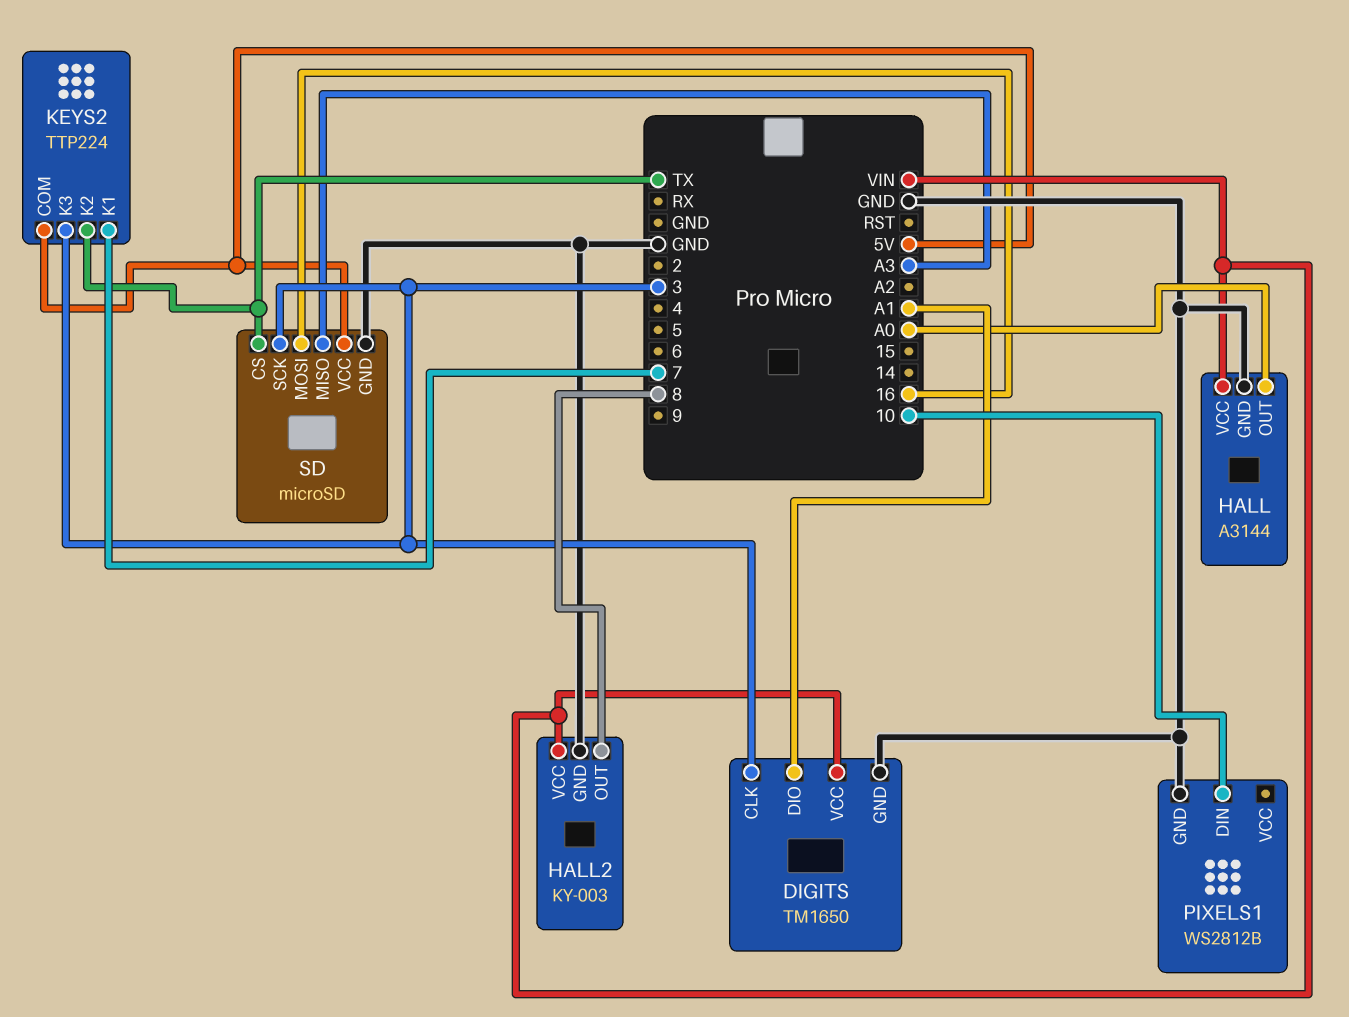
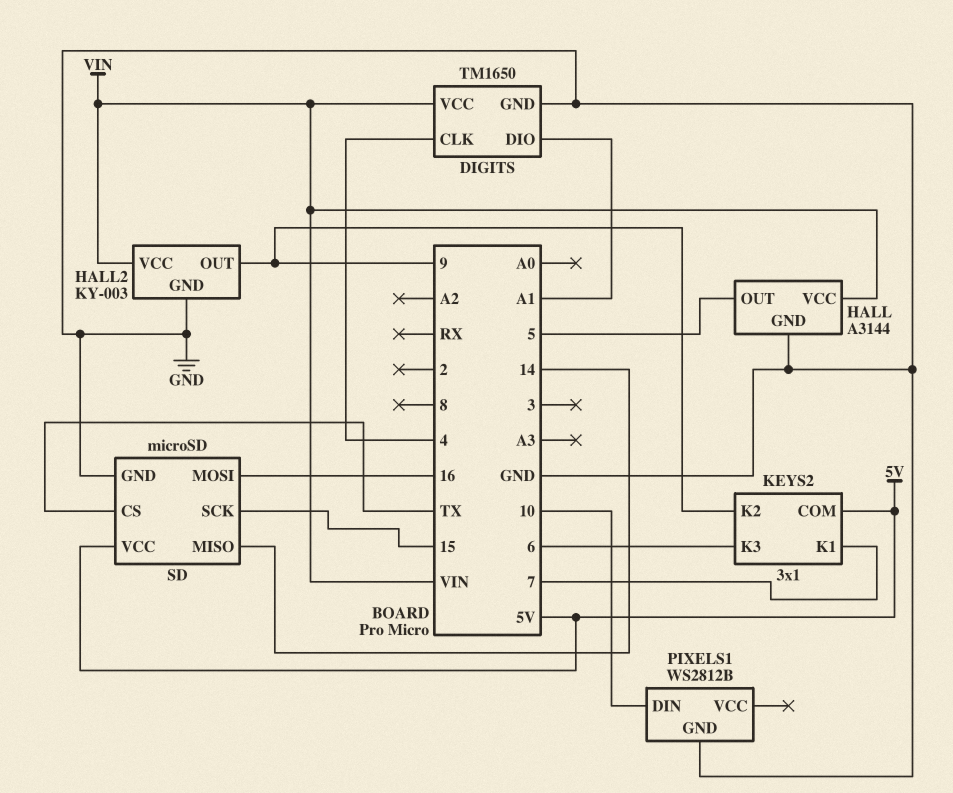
DIGITS pin CLK: 3 -> 4
HALL pin OUT: A0 -> 5
HALL2 pin OUT: 8 -> 9
KEYS2: TTP224 -> 3x1
KEYS2 pin K2: TX -> 9
KEYS2 pin K3: 3 -> 6
SD pin MISO: A3 -> 14
SD pin SCK: 3 -> 15

